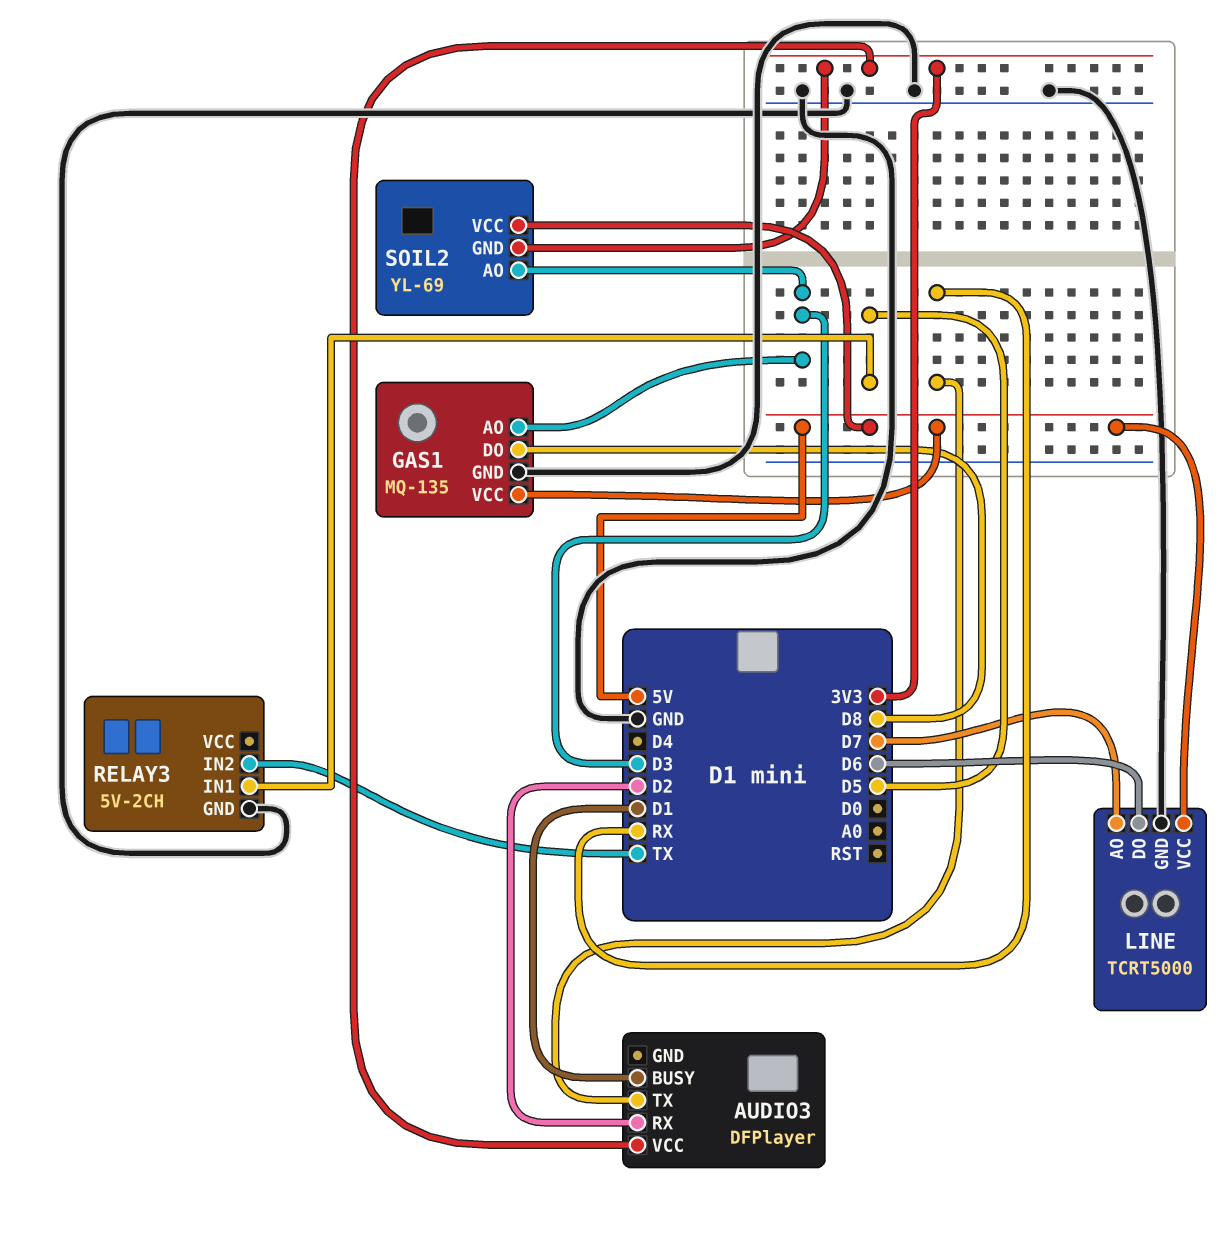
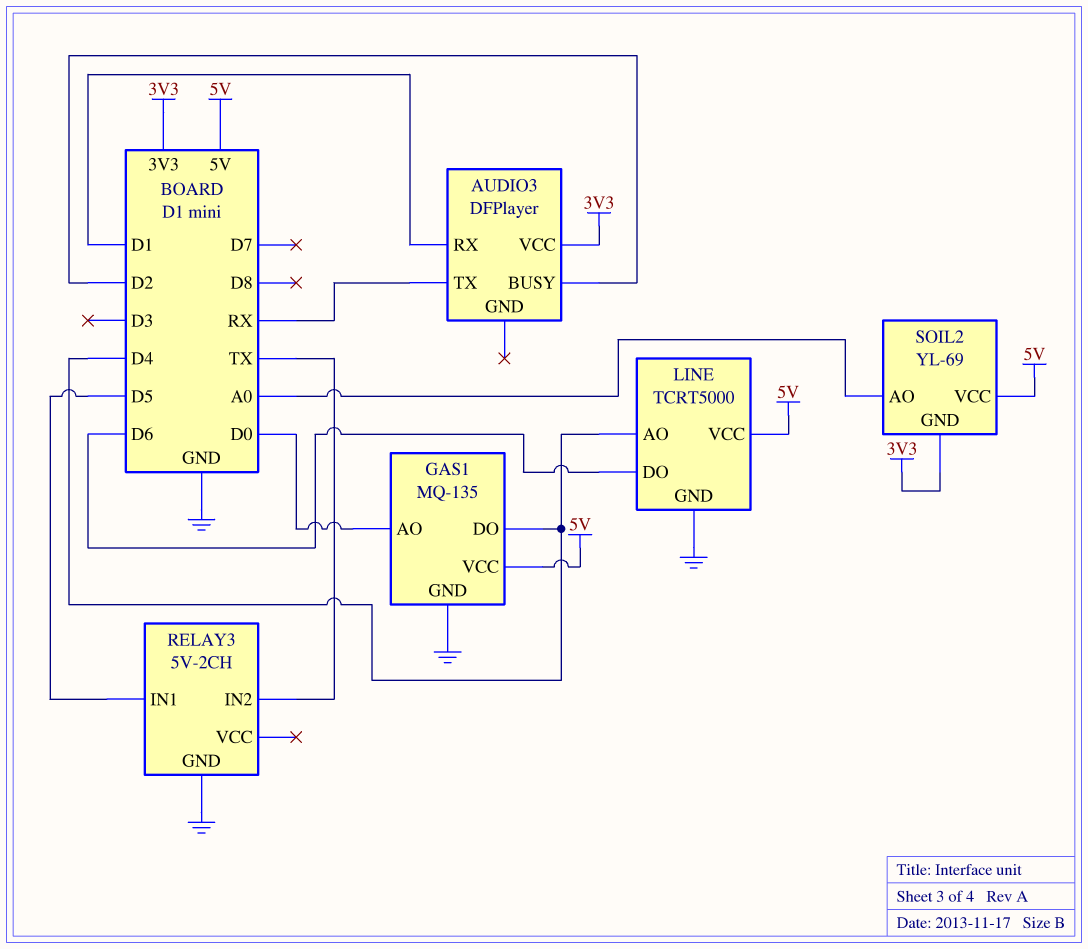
AUDIO3 pin BUSY: D1 -> D2
AUDIO3 pin RX: D2 -> D1
GAS1 pin AO: D3 -> D0
GAS1 pin DO: D8 -> D4
LINE pin AO: D7 -> D4
SOIL2 pin AO: D3 -> A0

